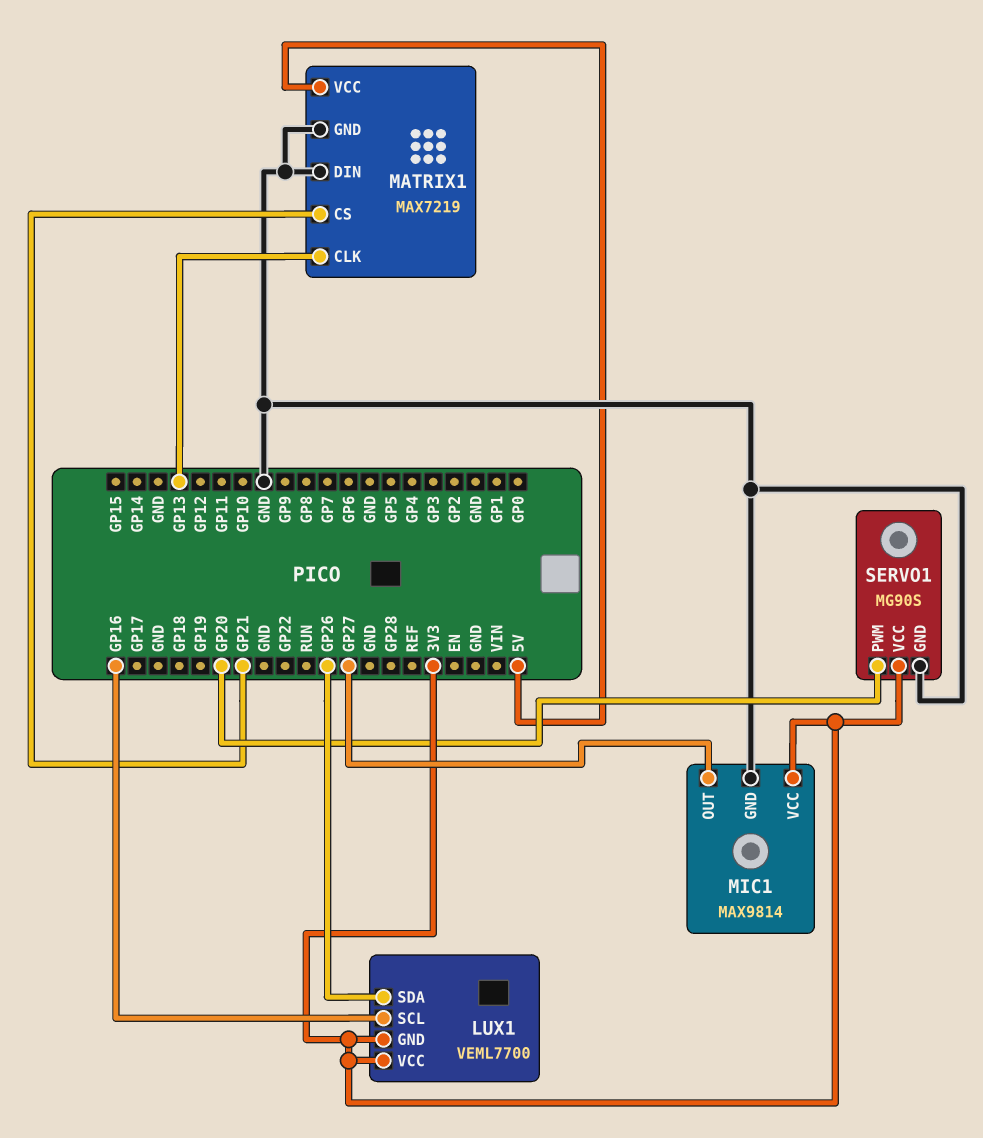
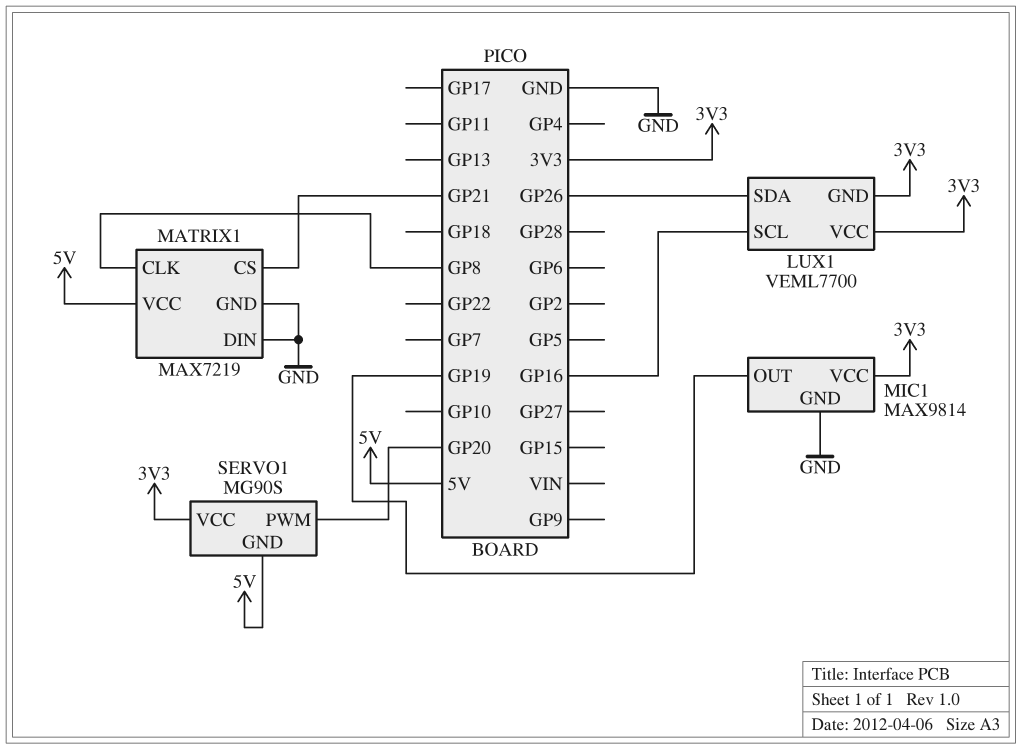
MATRIX1 pin CLK: GP13 -> GP8
MIC1 pin OUT: GP27 -> GP19
SERVO1 pin GND: GND -> 5V

